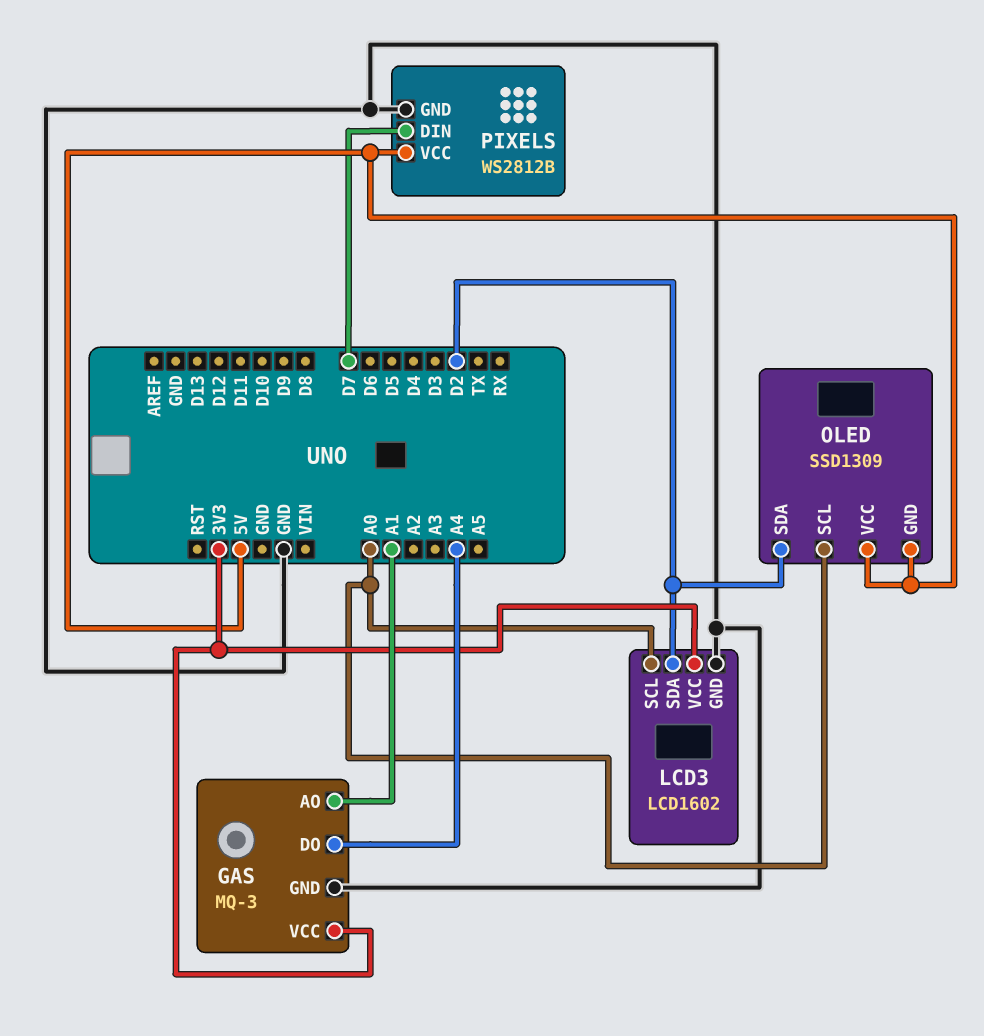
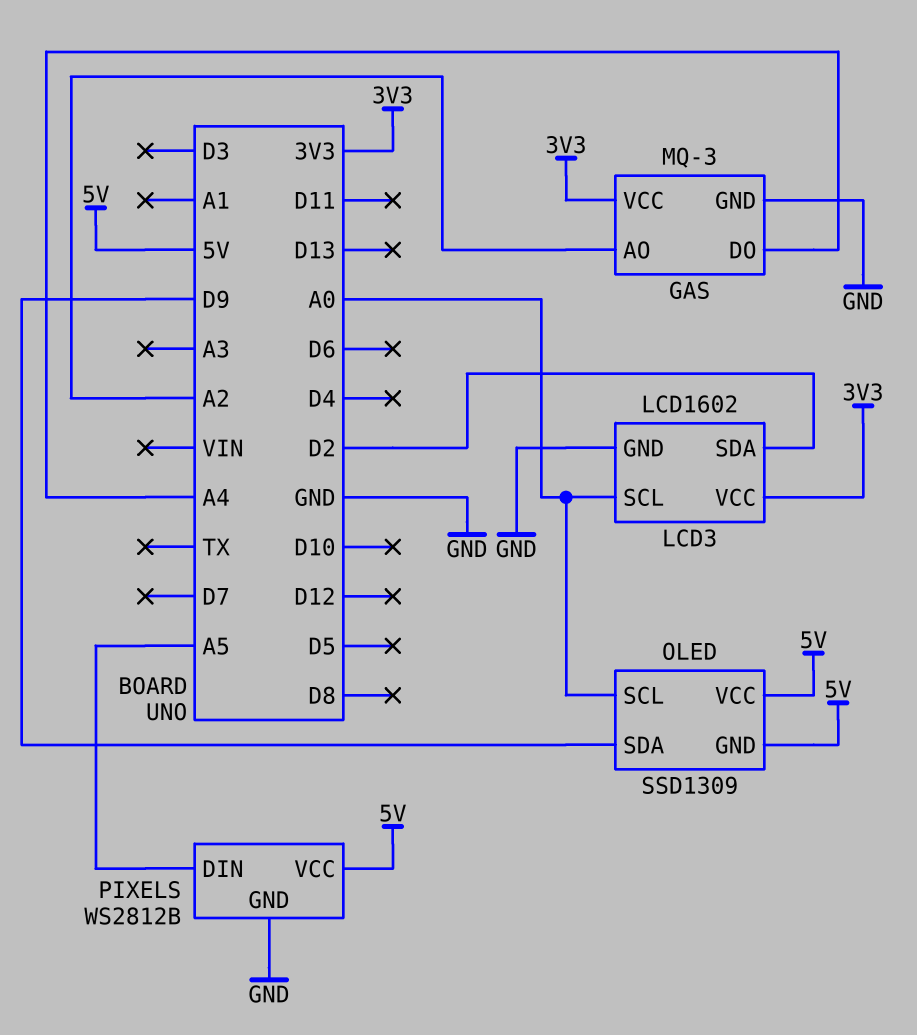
GAS pin AO: A1 -> A2
OLED pin SDA: D2 -> D9
PIXELS pin DIN: D7 -> A5

